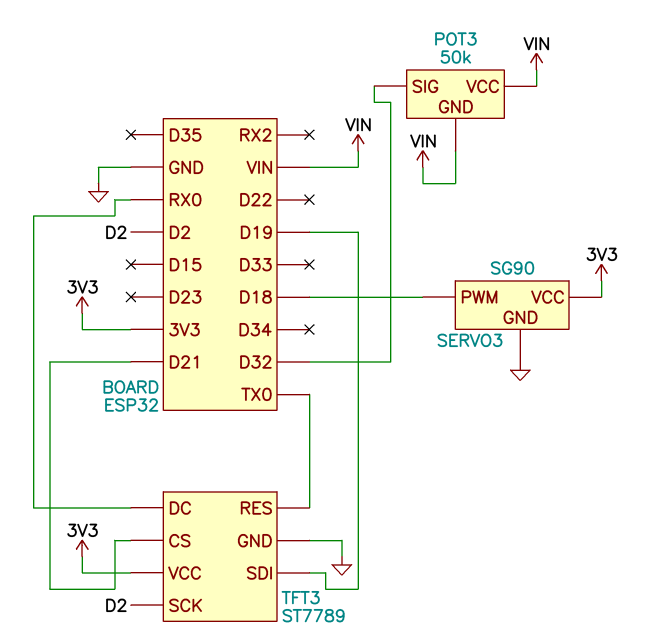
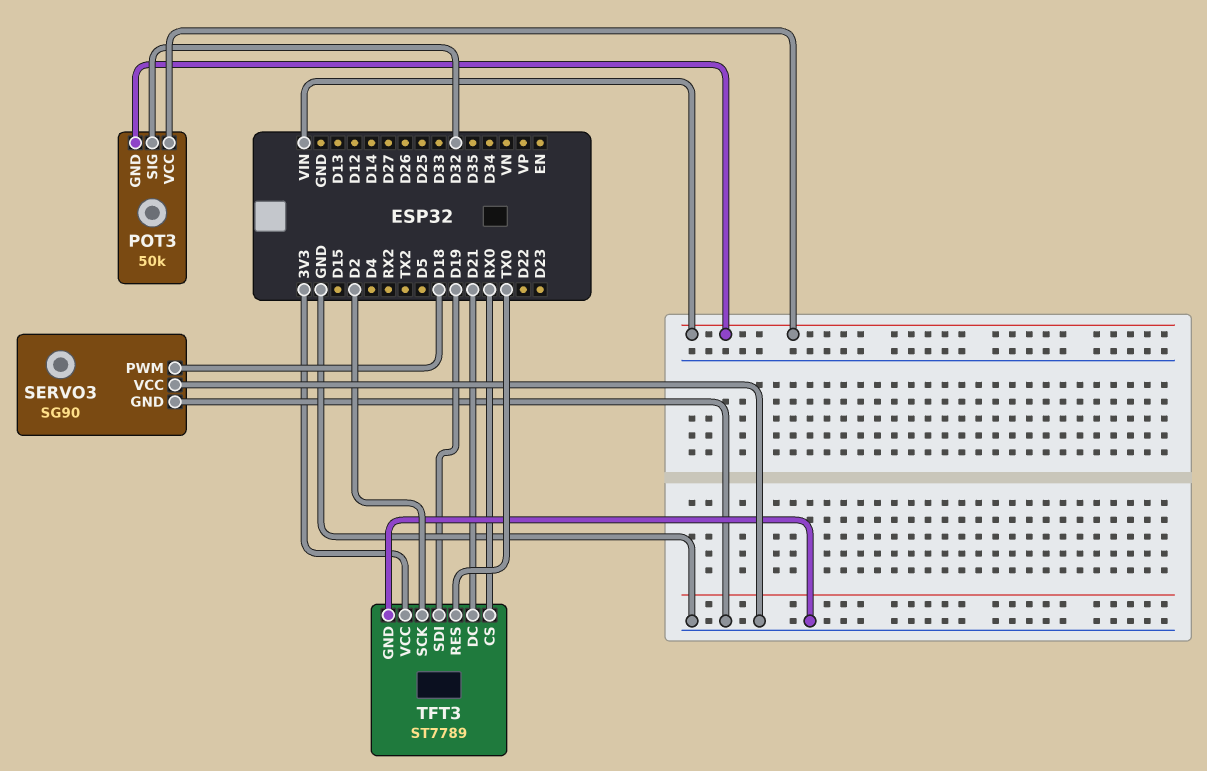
SERVO3 pin VCC: 3V3 -> GND
TFT3 pin CS: D21 -> RX0
TFT3 pin DC: RX0 -> D21

